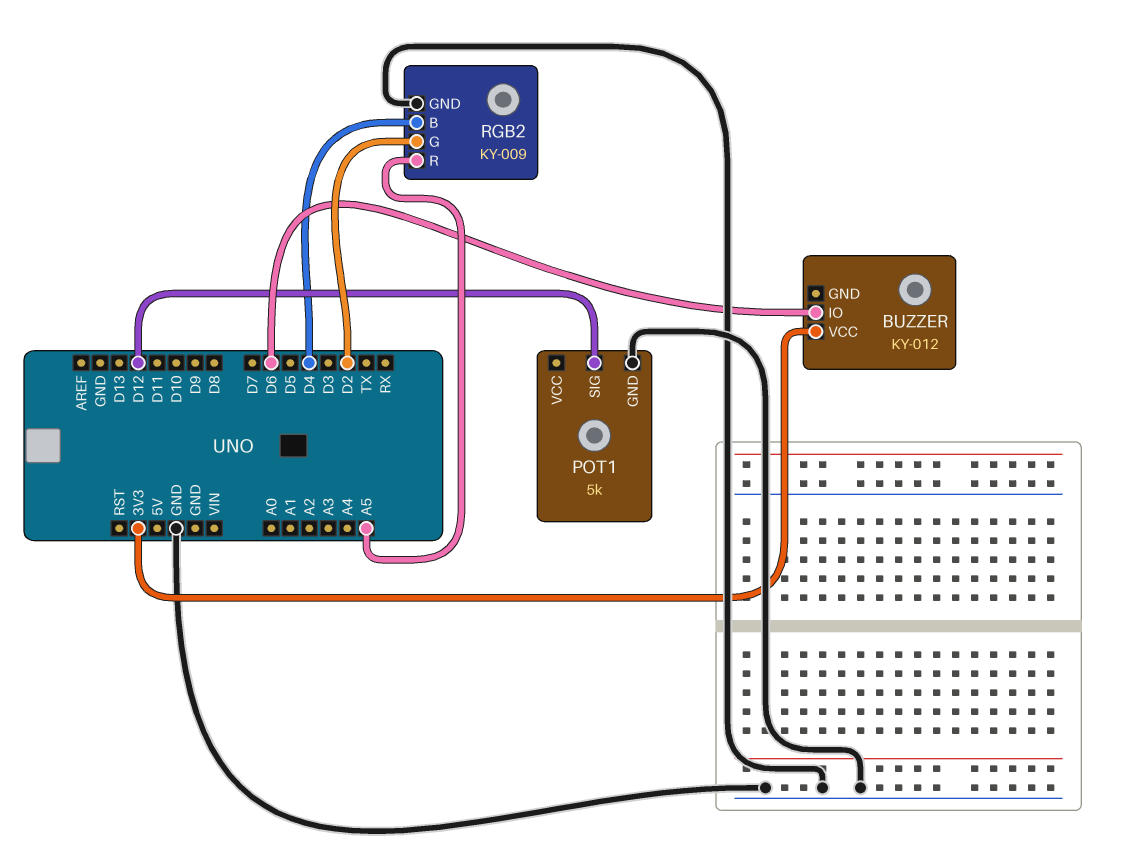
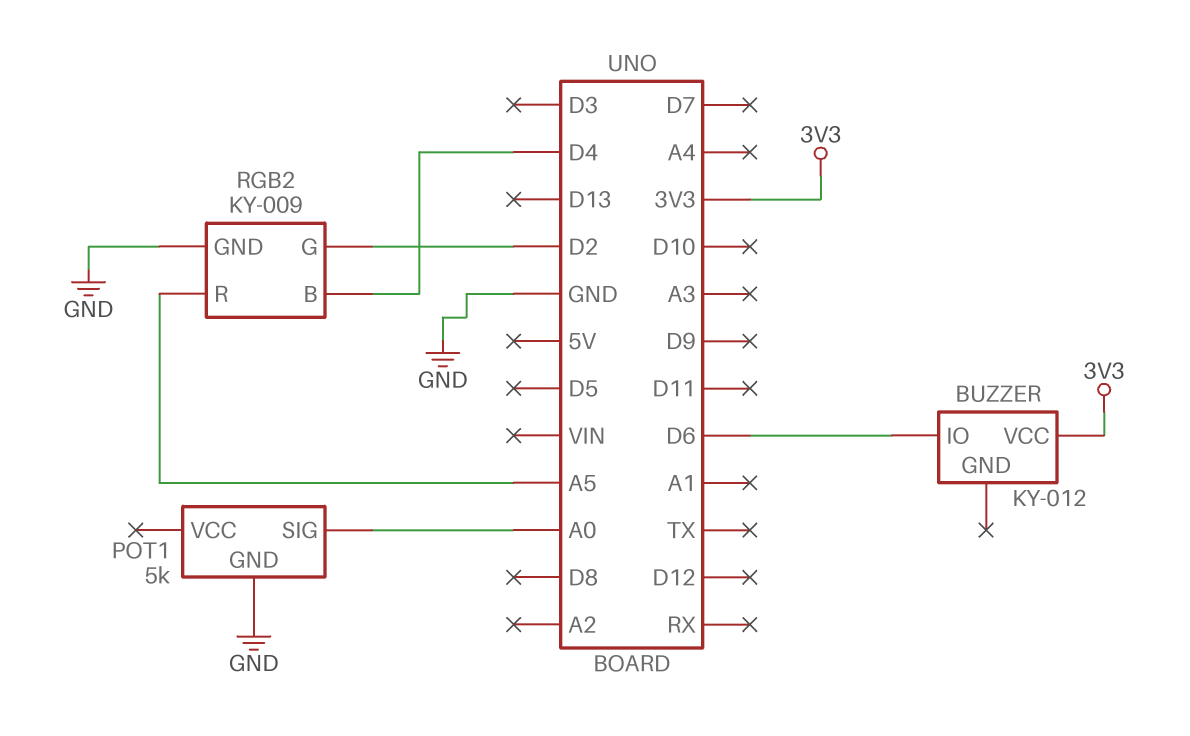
POT1 pin SIG: D12 -> A0

